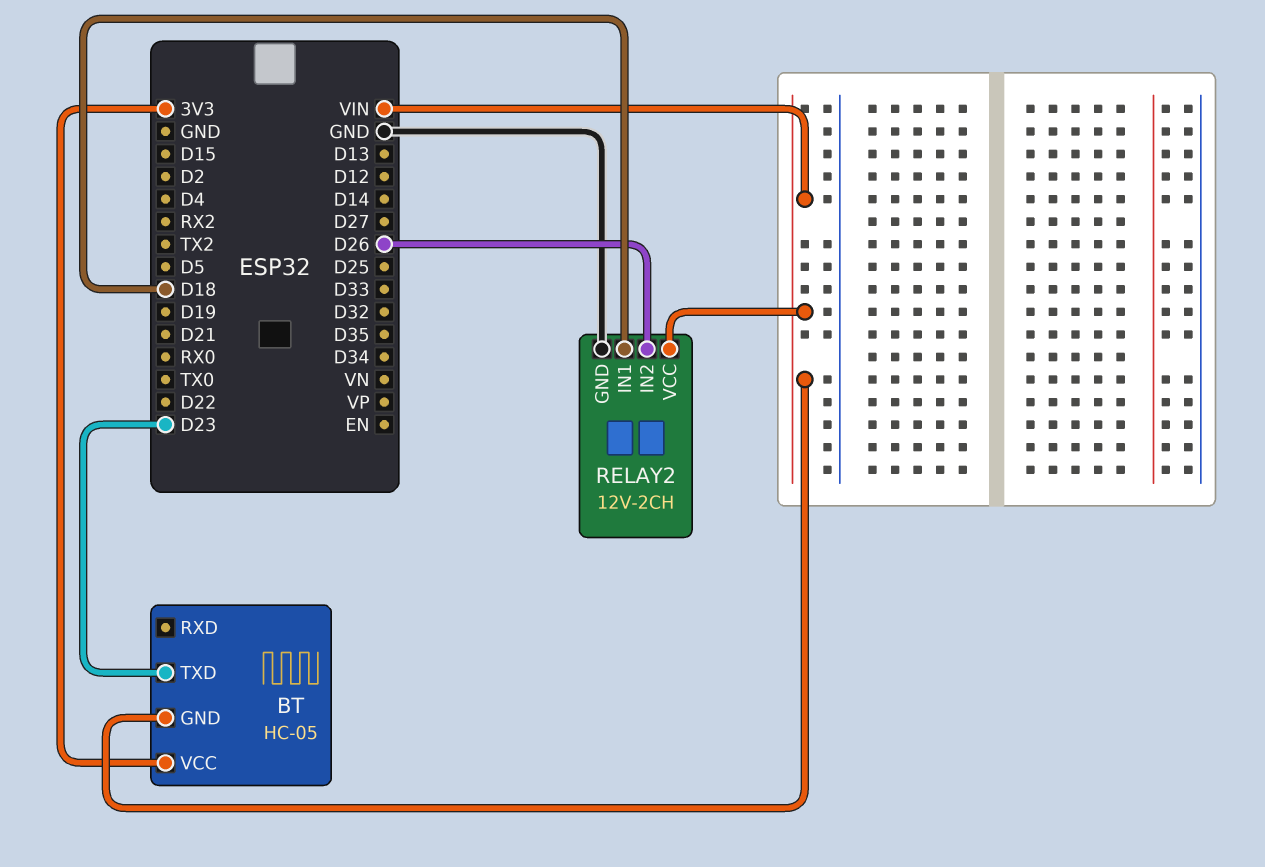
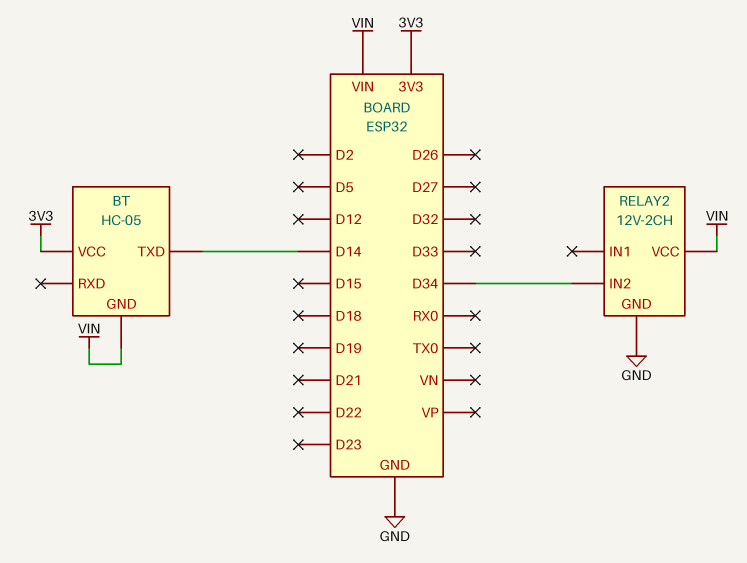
BT pin TXD: D23 -> D14
RELAY2 pin IN1: D18 -> none
RELAY2 pin IN2: D26 -> D34

